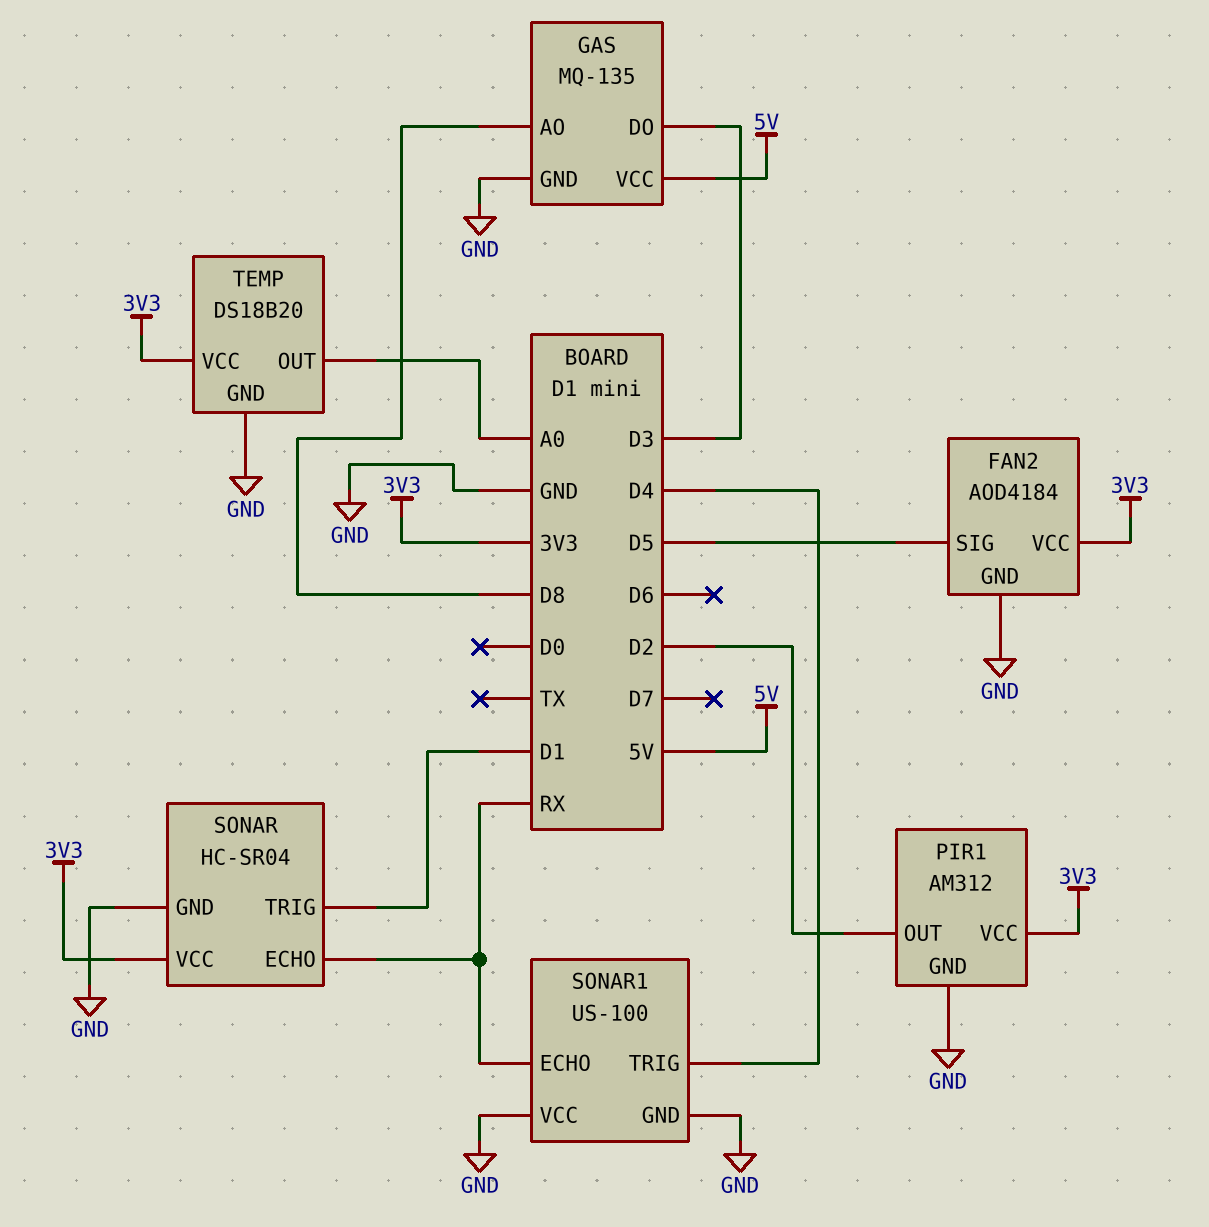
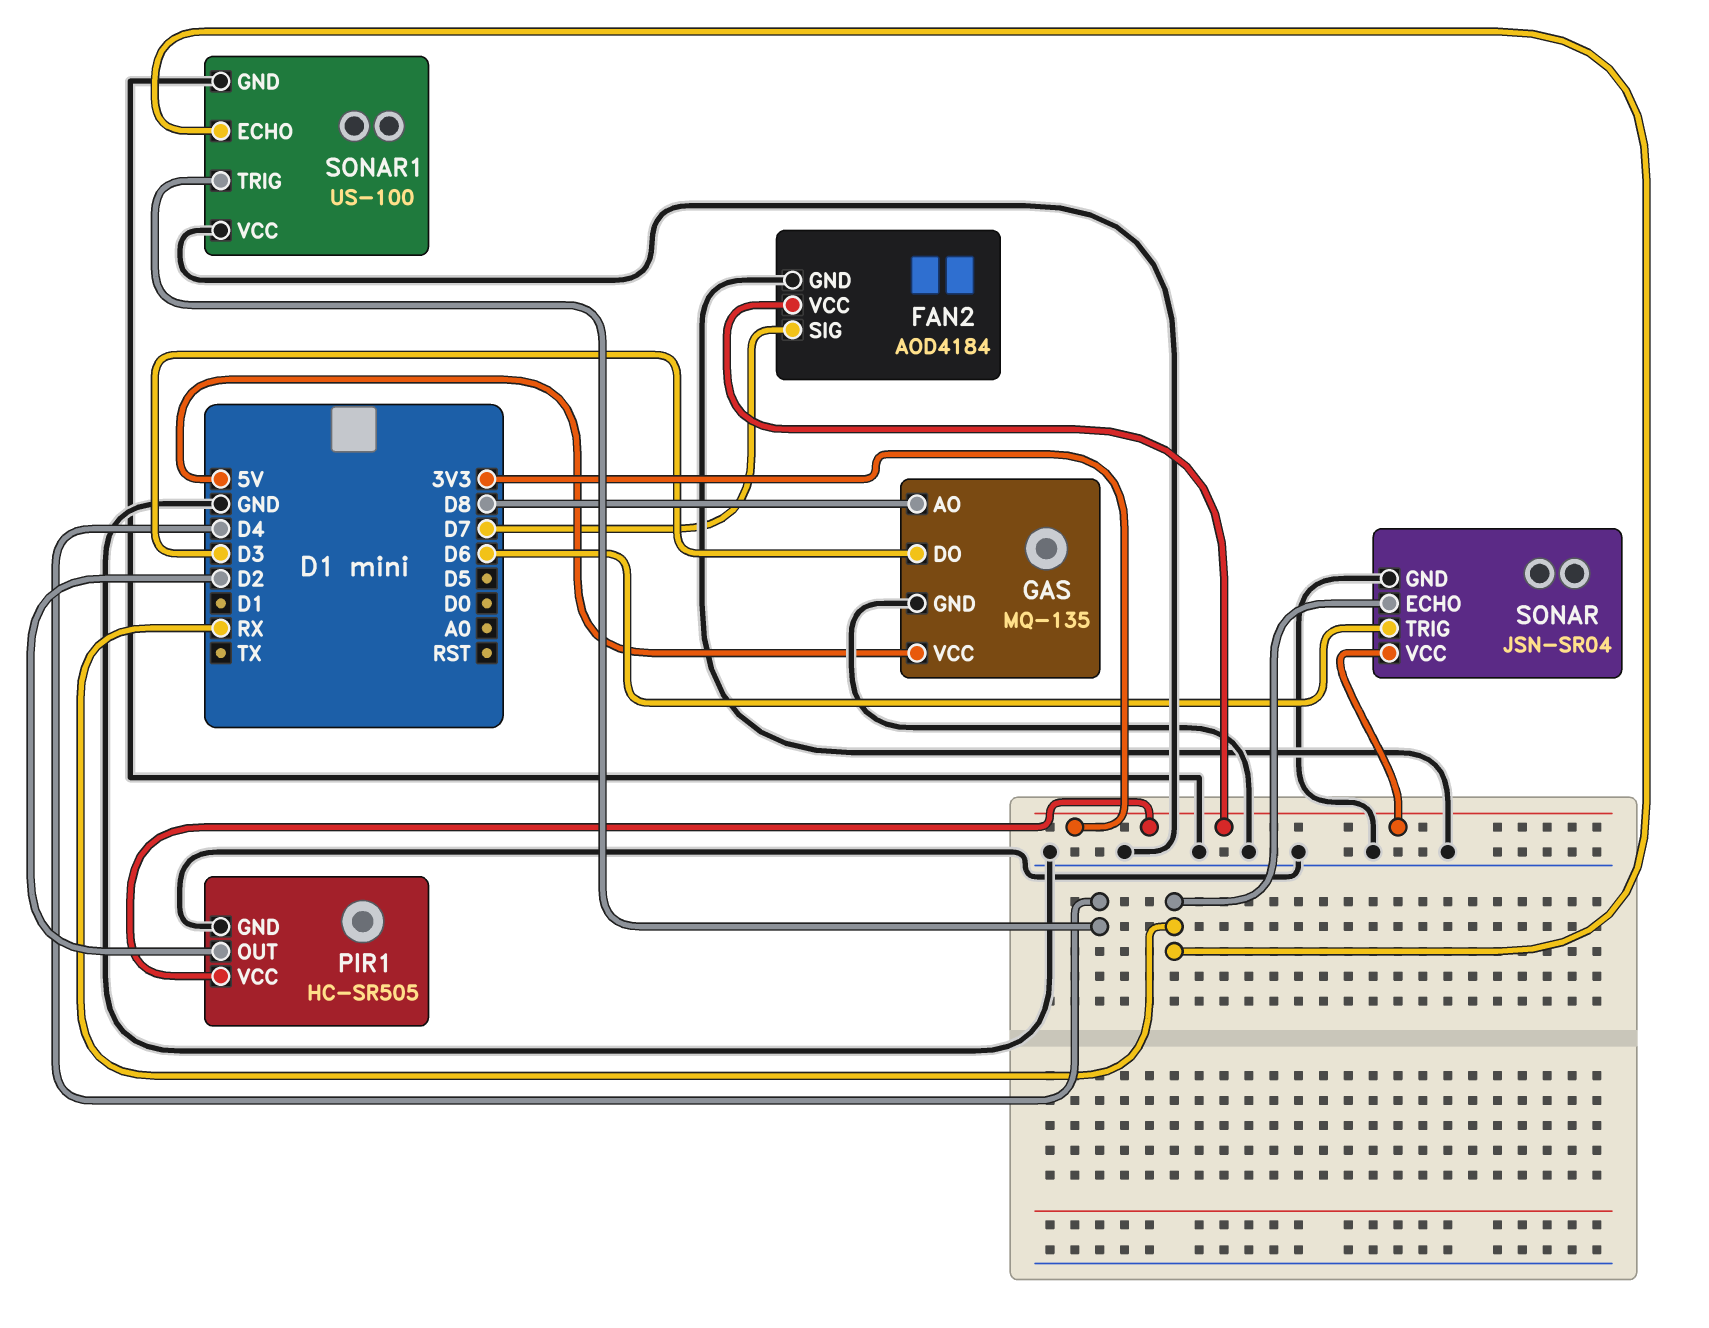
FAN2 pin SIG: D5 -> D7
PIR1: AM312 -> HC-SR505
SONAR: HC-SR04 -> JSN-SR04
SONAR pin TRIG: D1 -> D6
TEMP: DS18B20 -> none
TEMP pin GND: GND -> none
TEMP pin OUT: A0 -> none
TEMP pin VCC: 3V3 -> none

